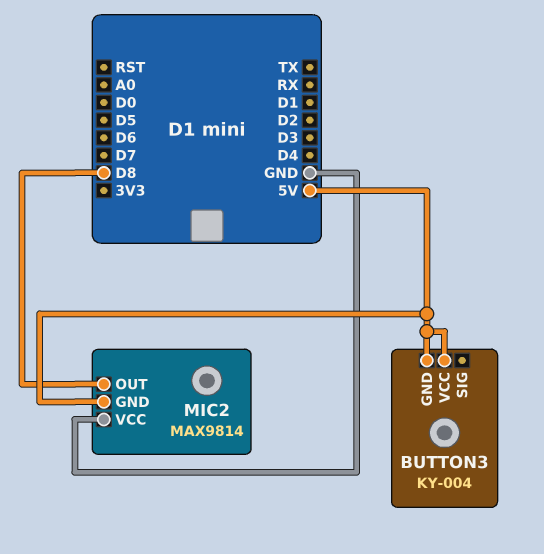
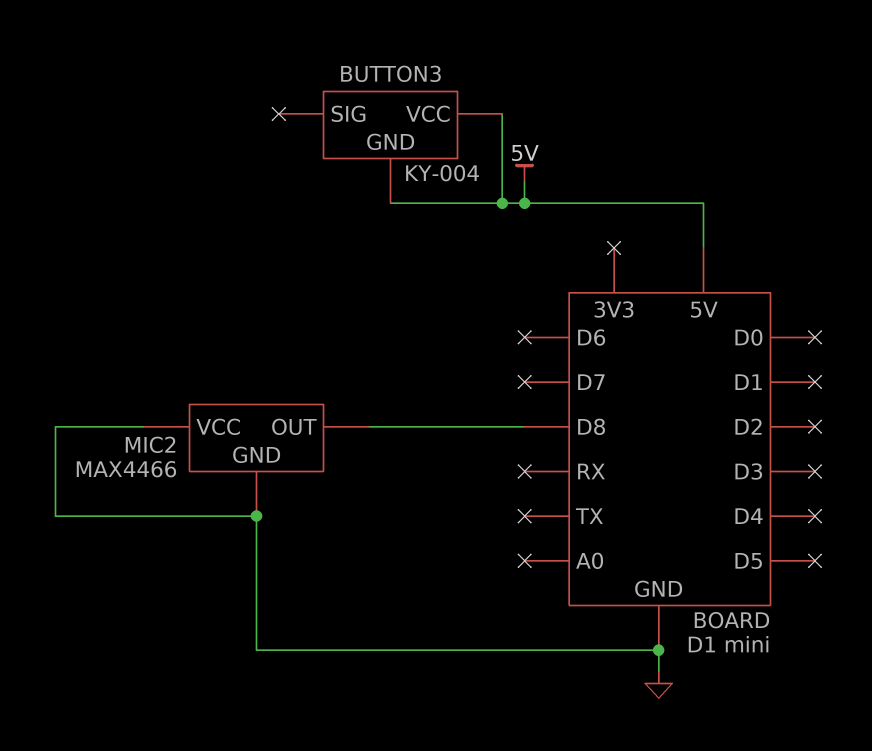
MIC2: MAX9814 -> MAX4466
MIC2 pin GND: 5V -> GND

